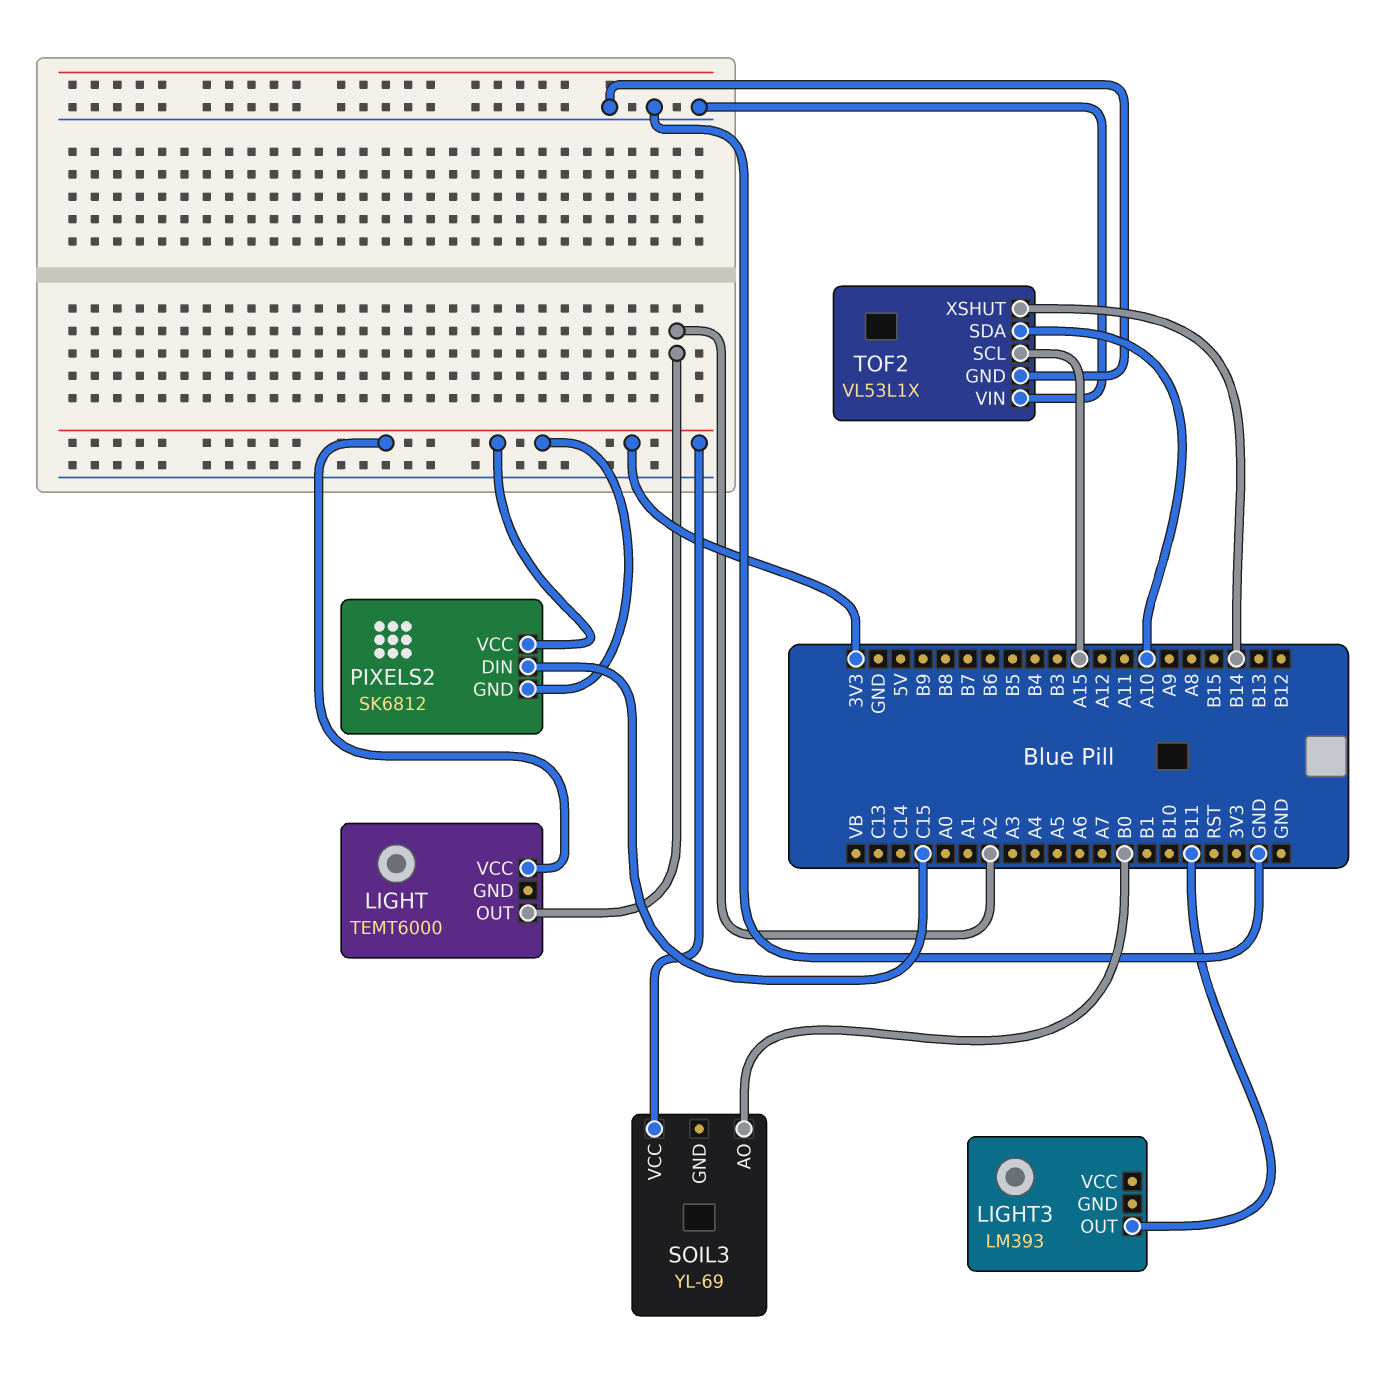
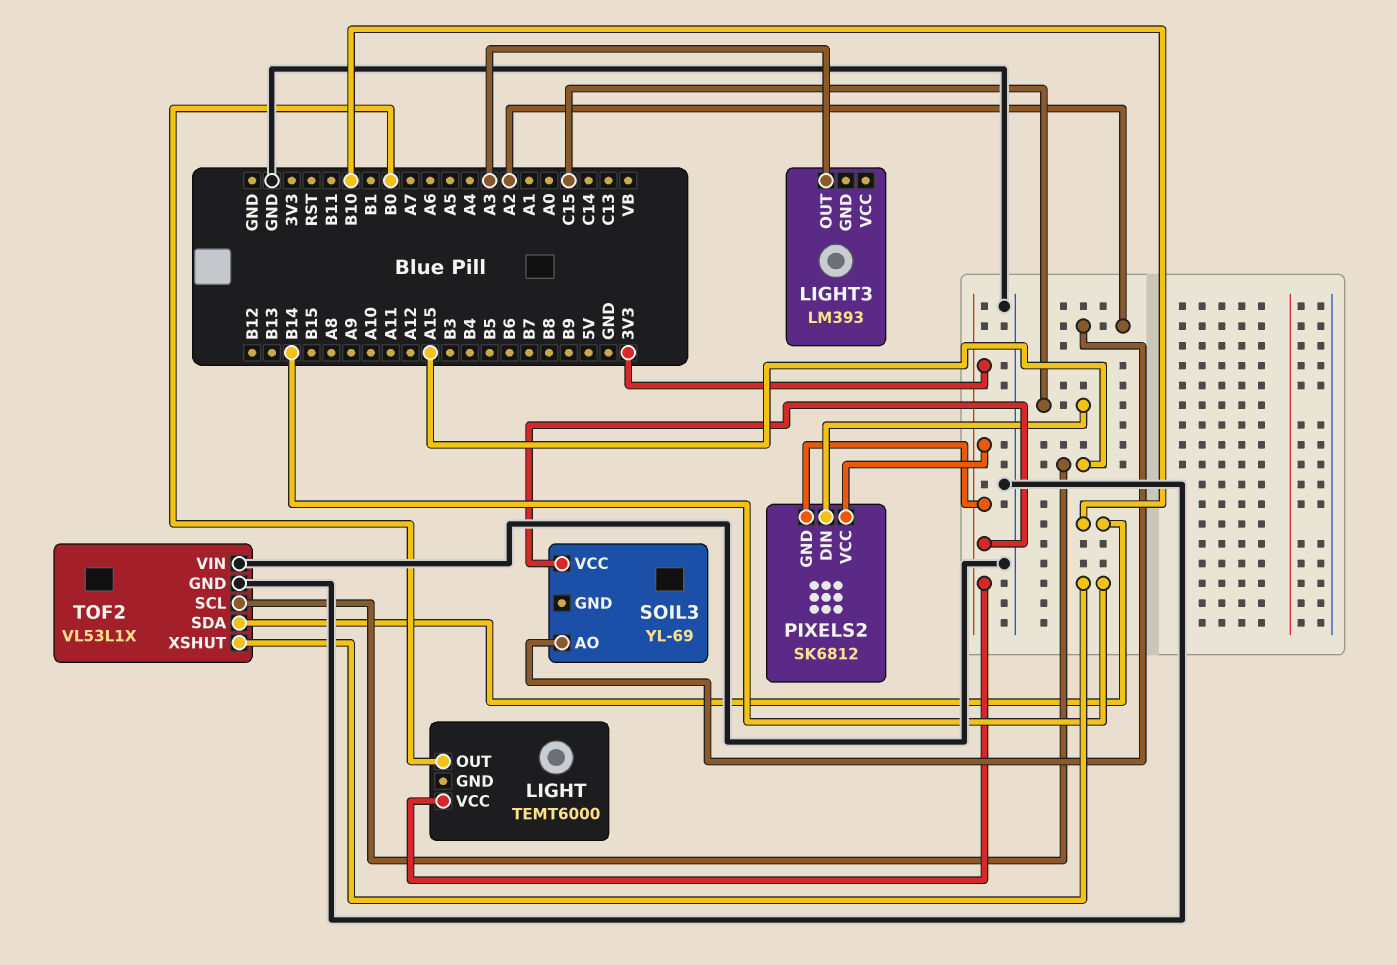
LIGHT pin OUT: A2 -> B0
LIGHT3 pin OUT: B11 -> A3
SOIL3 pin AO: B0 -> A2
TOF2 pin SDA: A10 -> B10

